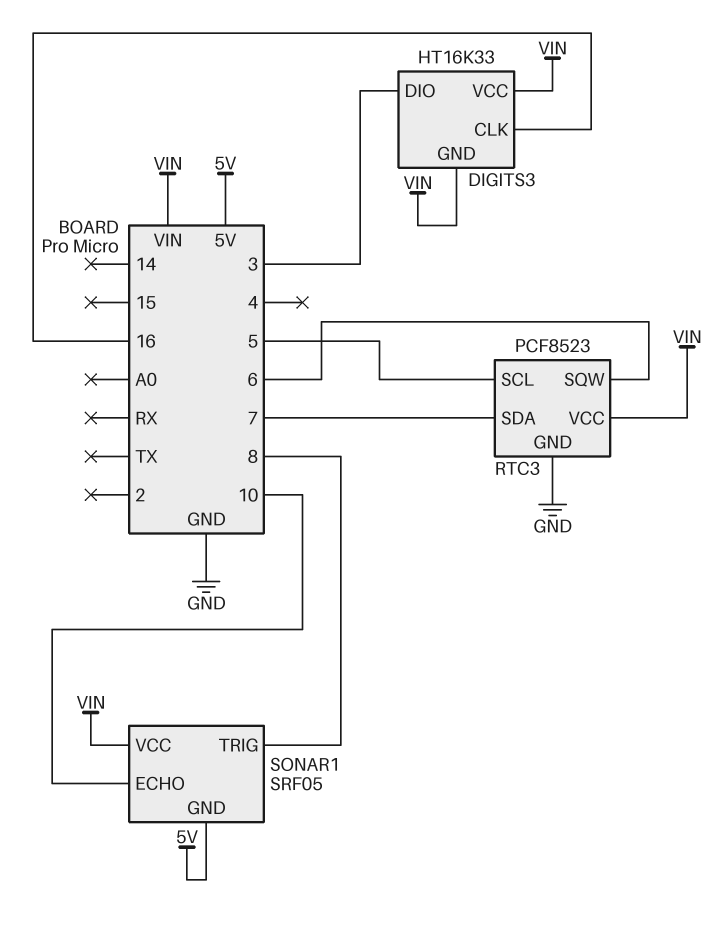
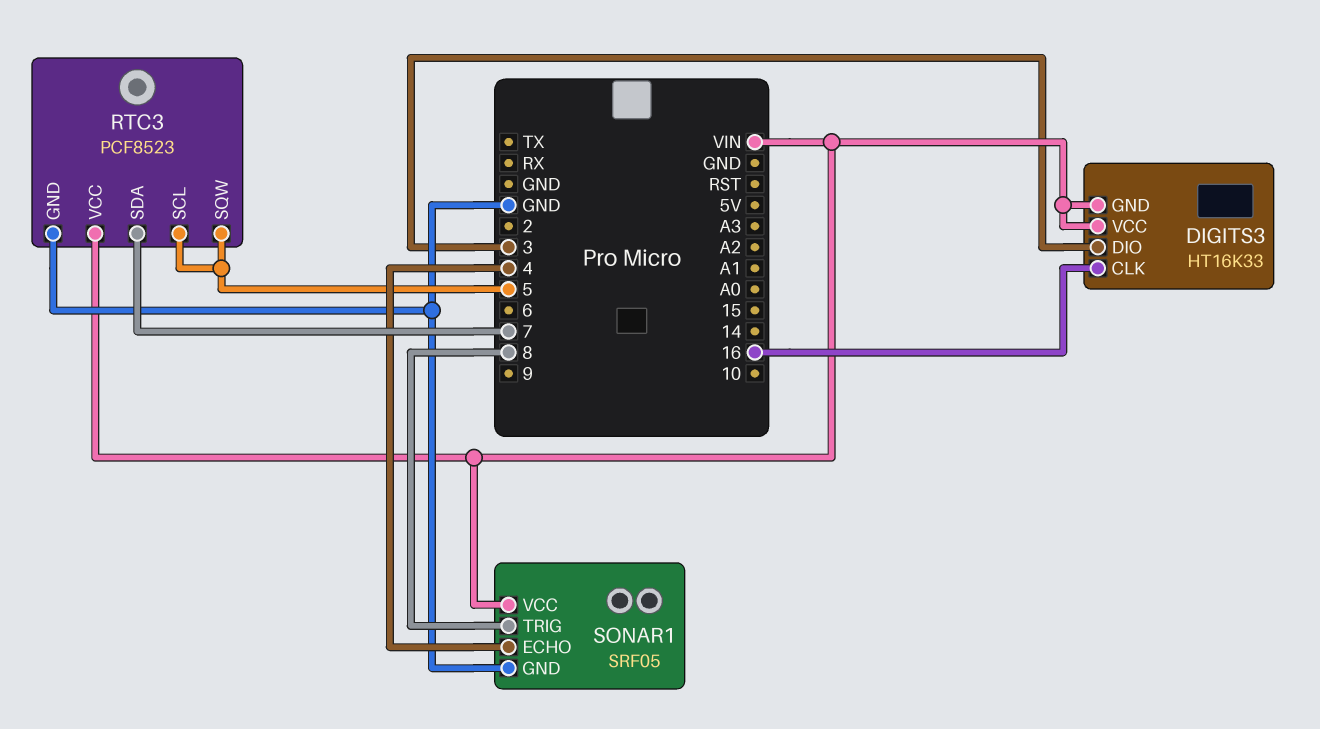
RTC3 pin SQW: 6 -> 5
SONAR1 pin ECHO: 10 -> 4
SONAR1 pin GND: 5V -> GND

